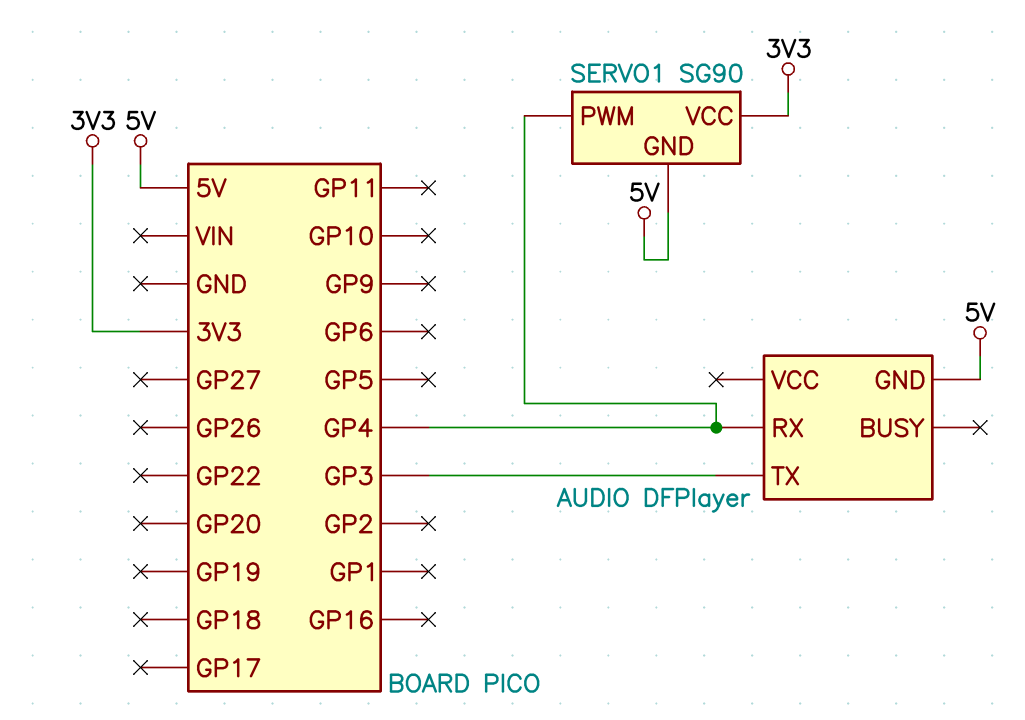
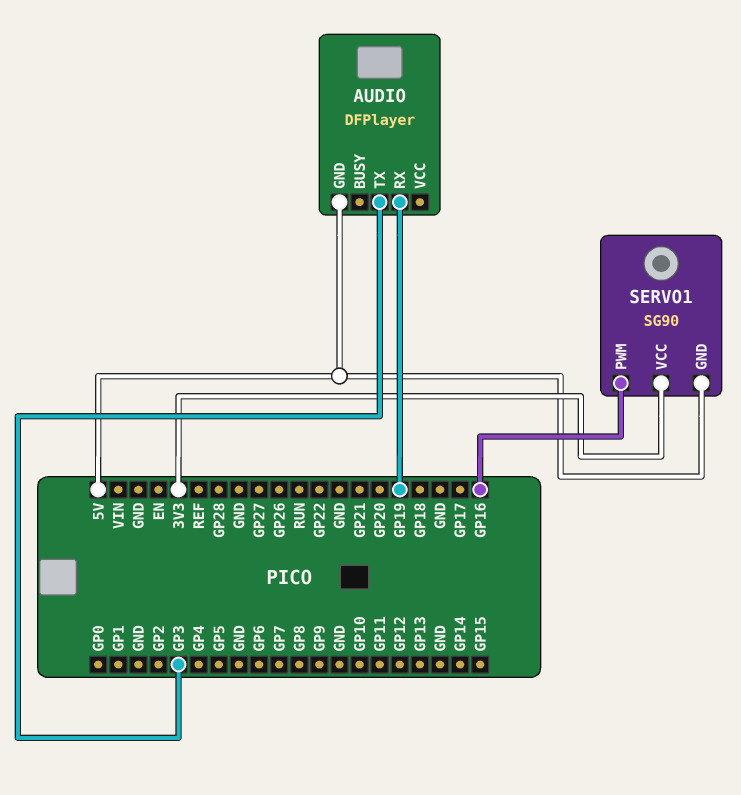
AUDIO pin RX: GP4 -> GP19
SERVO1 pin PWM: GP4 -> GP16

